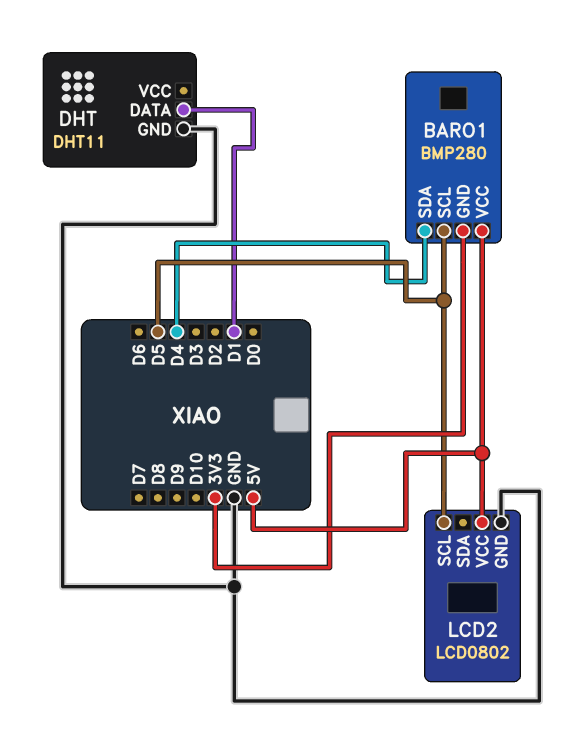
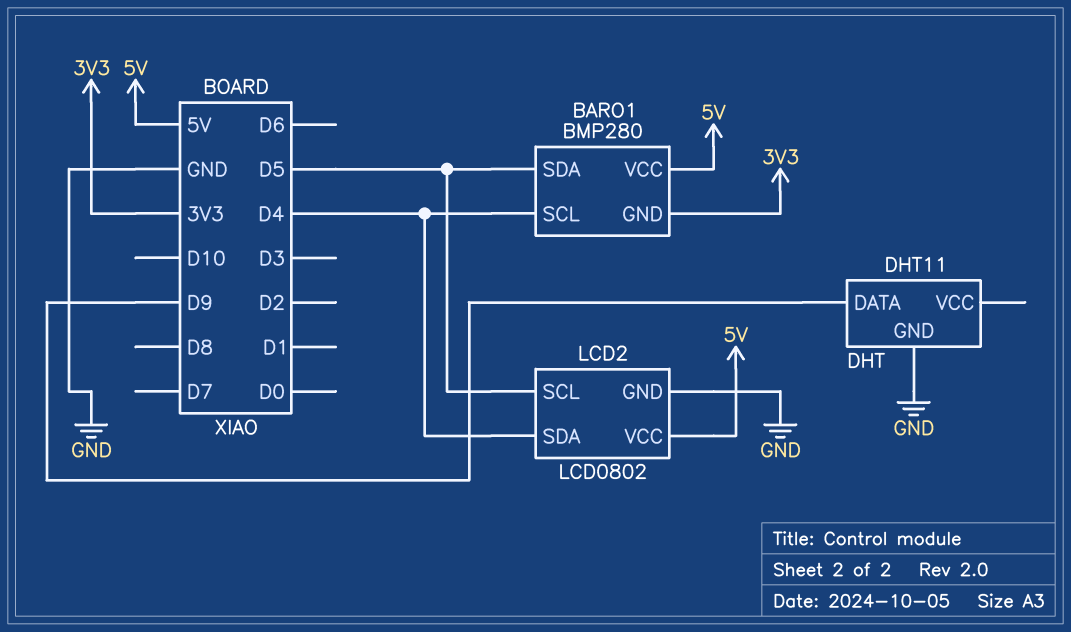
BARO1 pin SCL: D5 -> D4
BARO1 pin SDA: D4 -> D5
DHT pin DATA: D1 -> D9
LCD2 pin SDA: none -> D4

